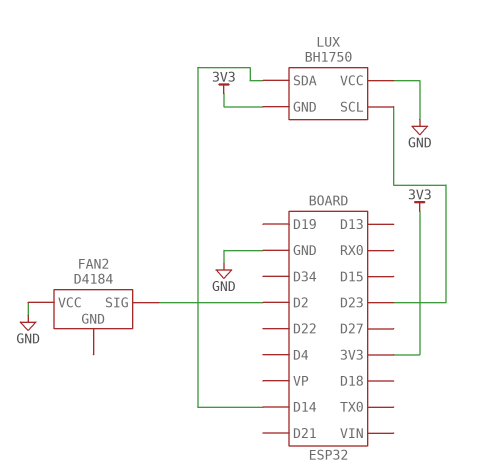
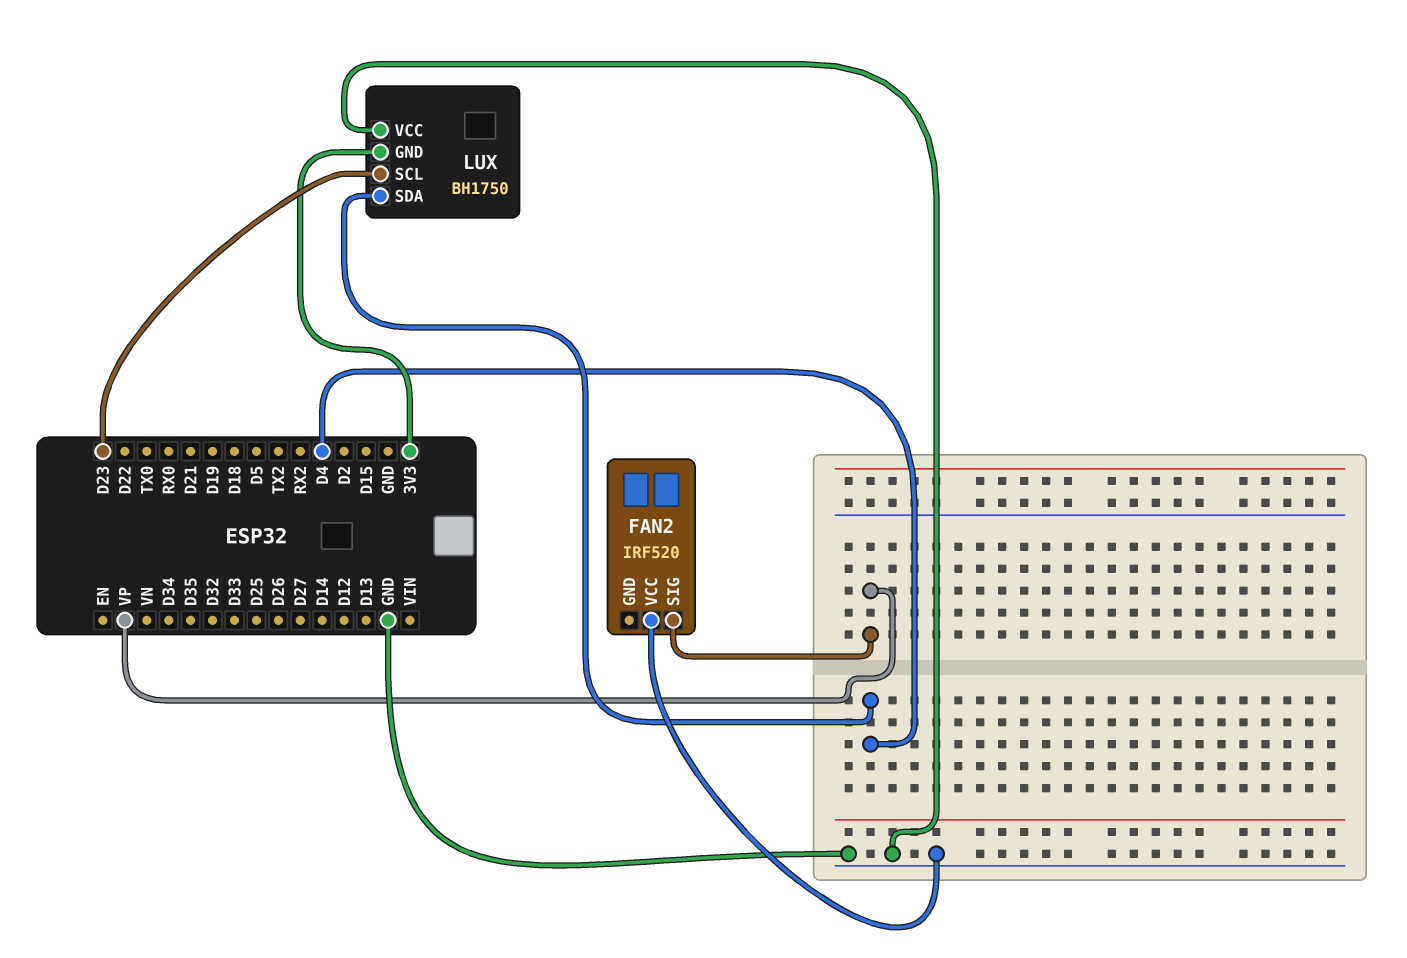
FAN2: D4184 -> IRF520
FAN2 pin SIG: D2 -> VP
LUX pin SDA: D14 -> D4

